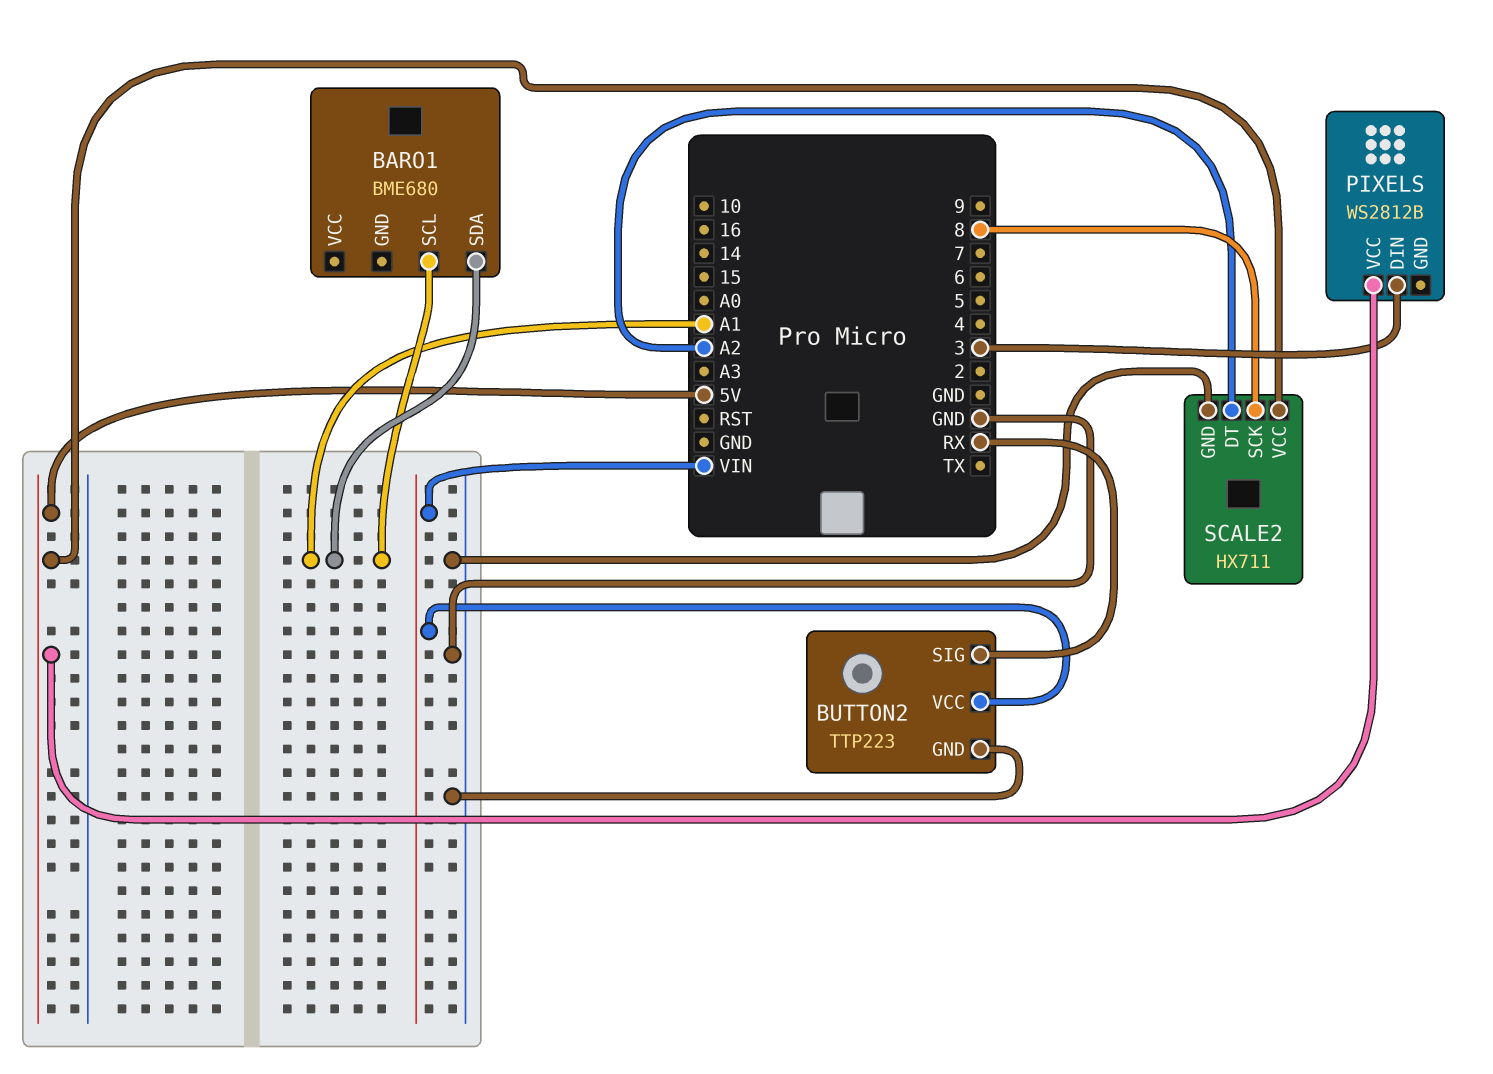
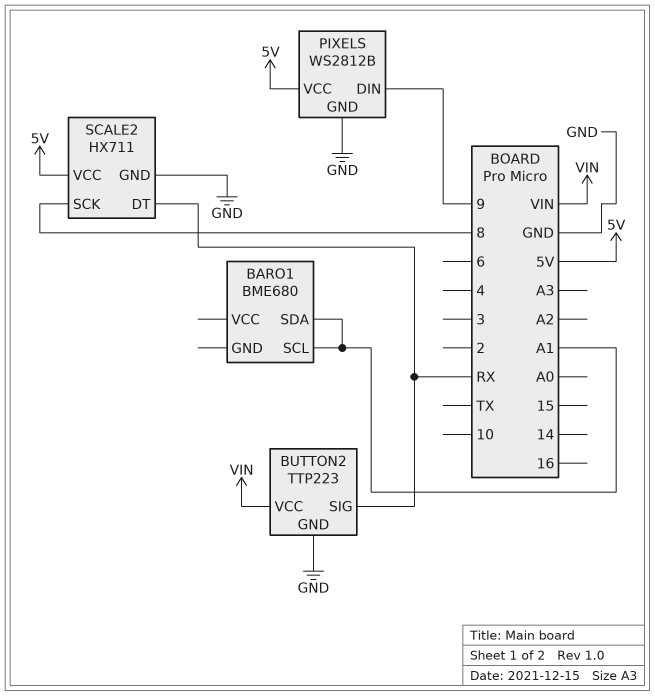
PIXELS pin DIN: 3 -> 9
PIXELS pin GND: none -> GND
SCALE2 pin DT: A2 -> RX

